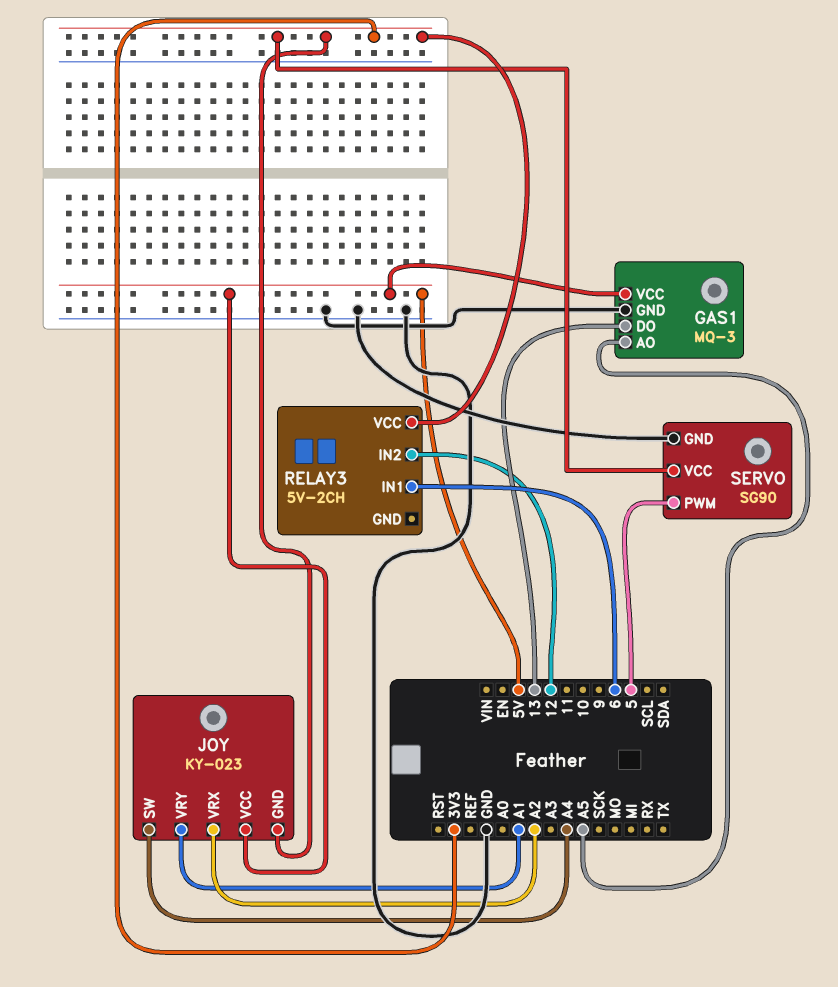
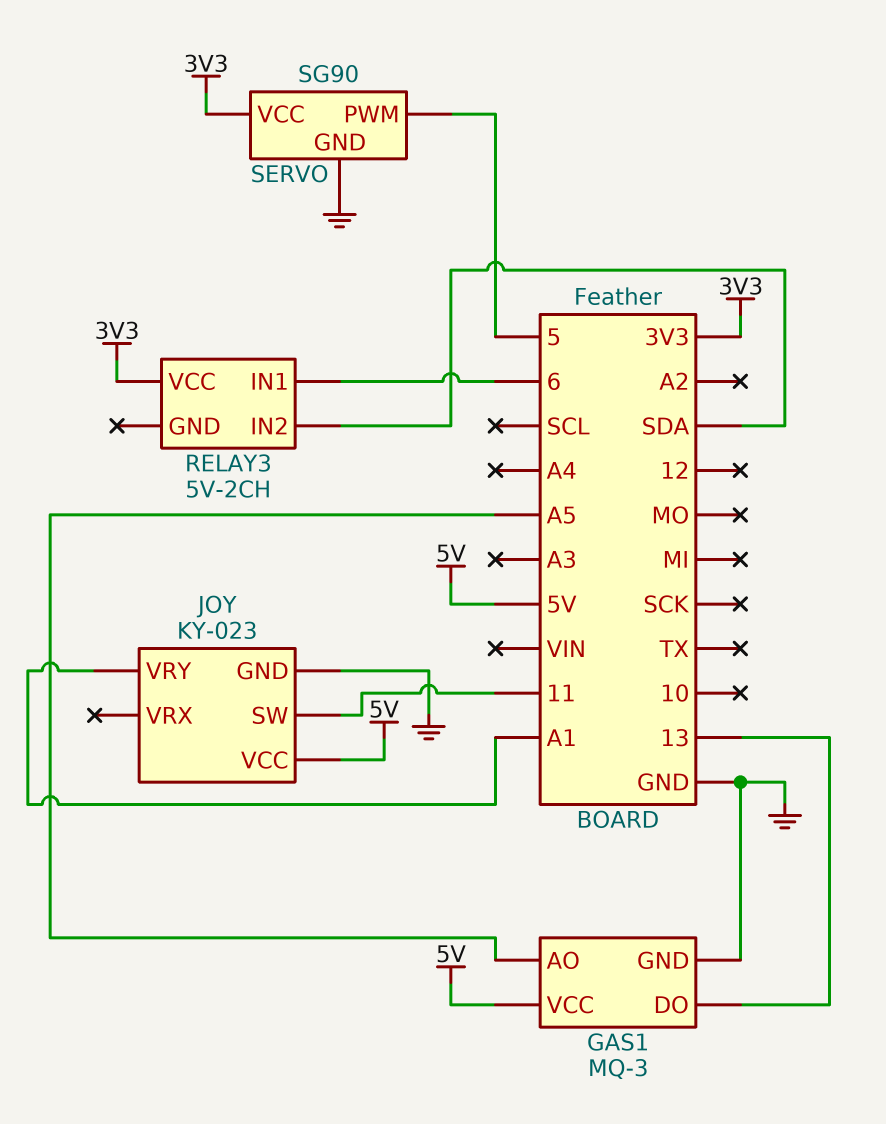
JOY pin GND: 3V3 -> GND
JOY pin SW: A4 -> 11
JOY pin VRX: A2 -> none
RELAY3 pin IN2: 12 -> SDA

